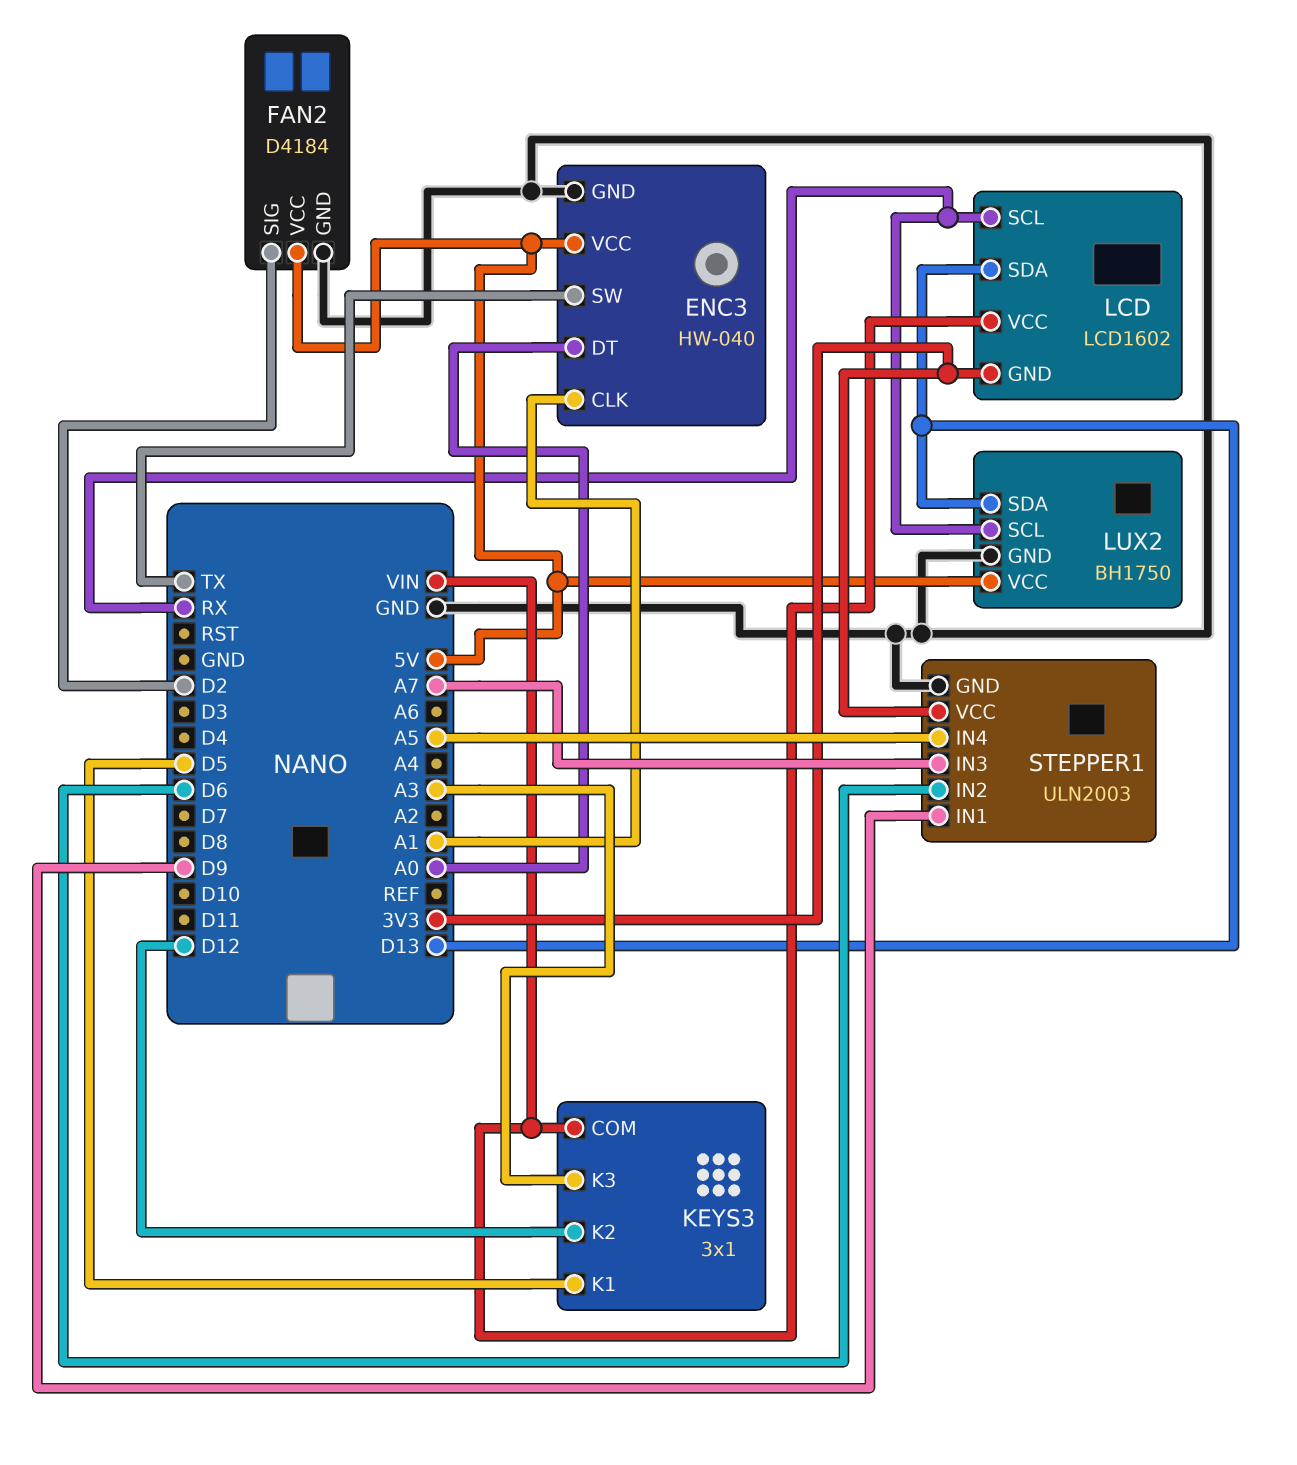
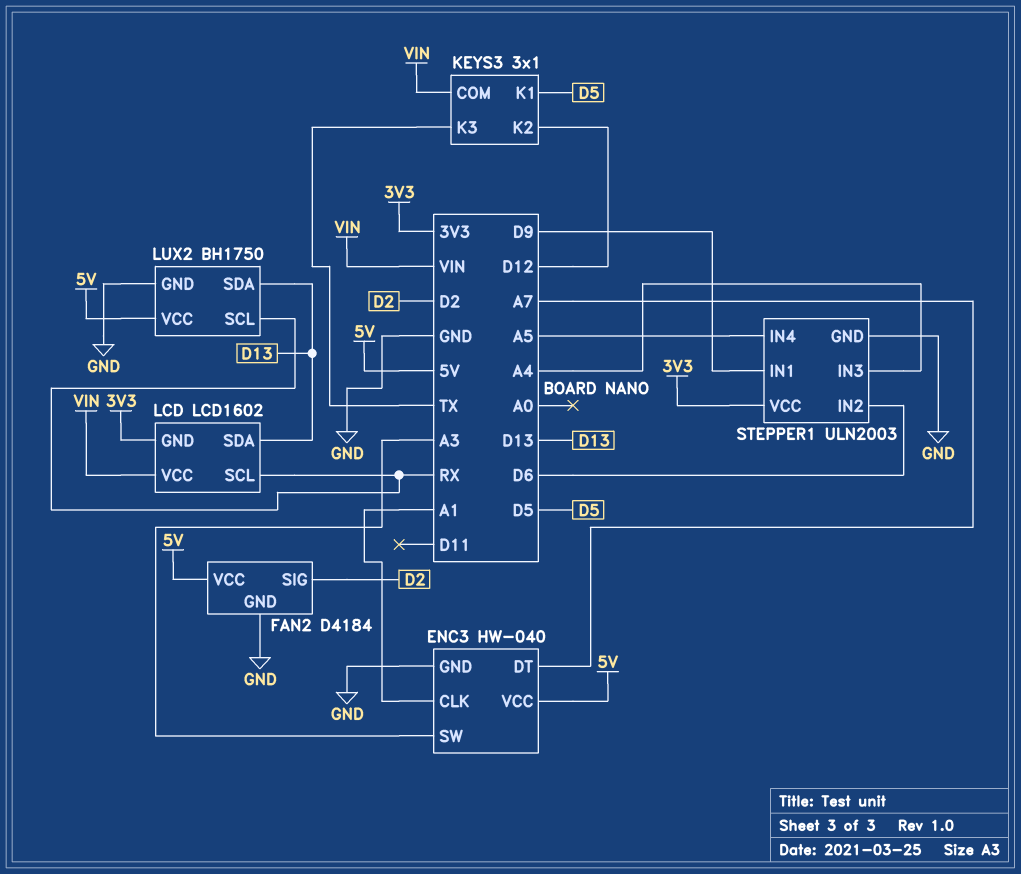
ENC3 pin DT: A0 -> A7
ENC3 pin SW: TX -> A3
KEYS3 pin K3: A3 -> TX
STEPPER1 pin IN3: A7 -> A4

